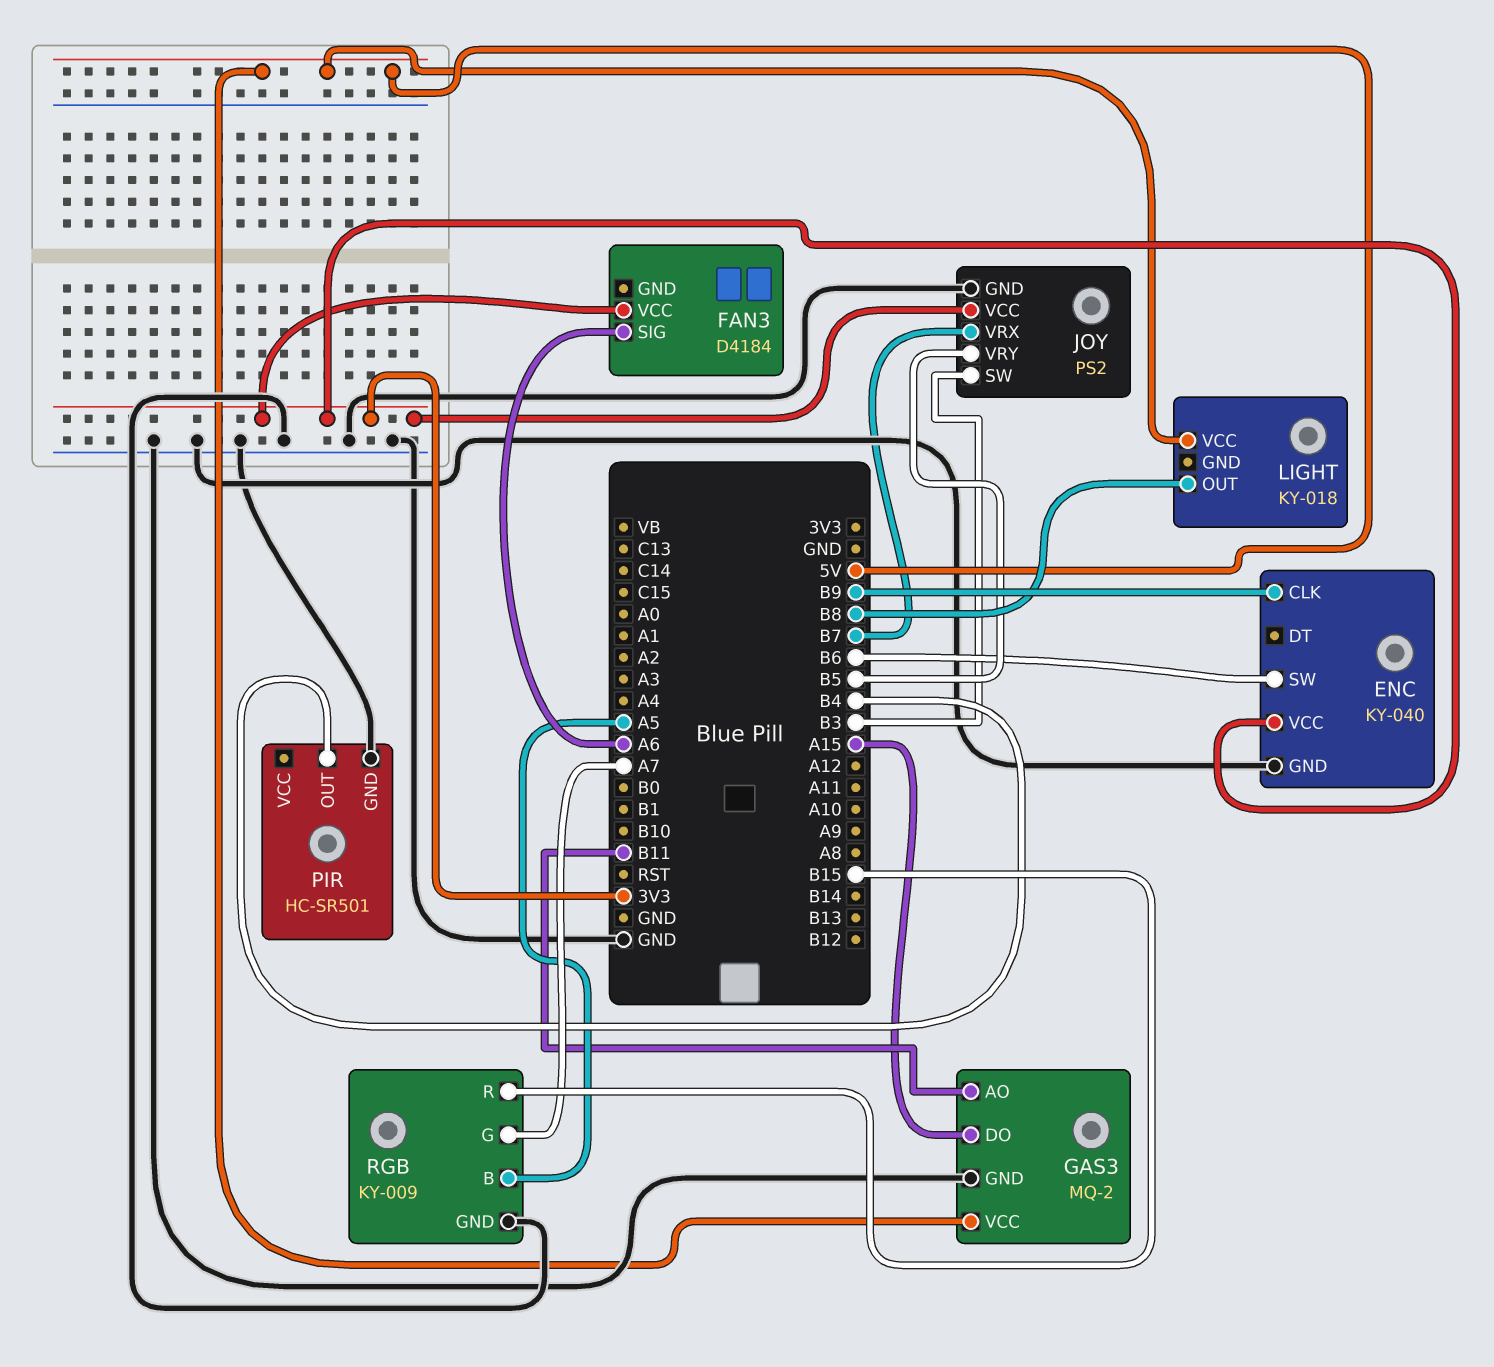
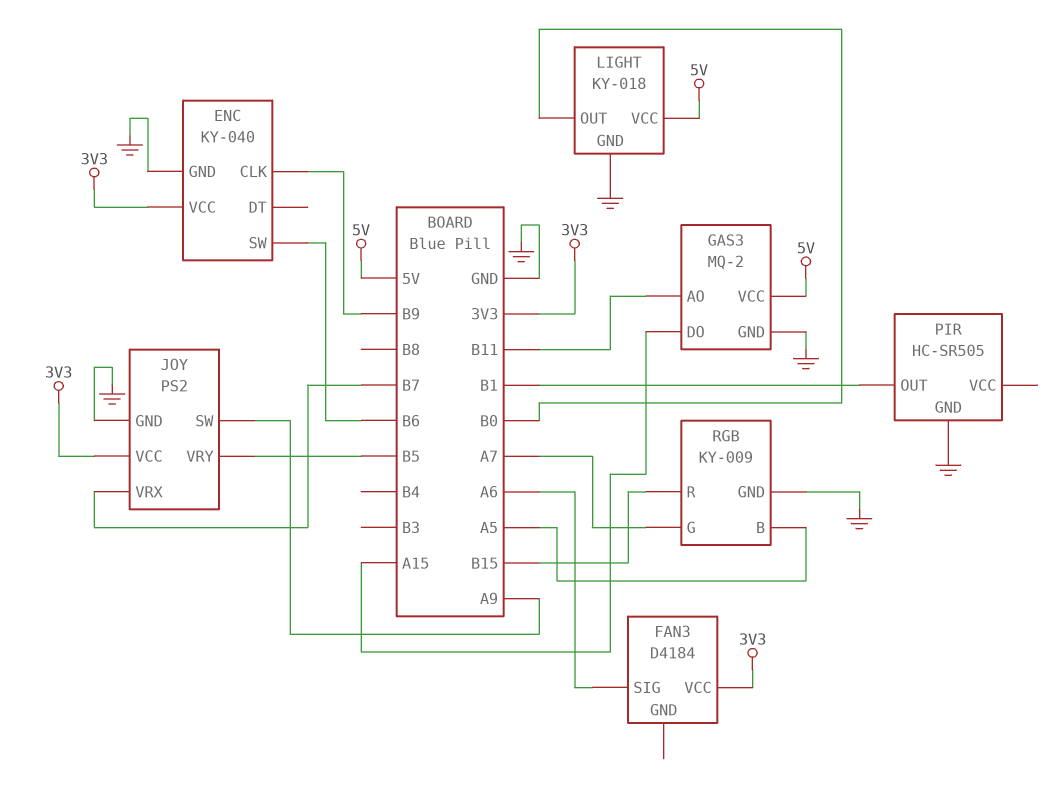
JOY pin SW: B3 -> A9
LIGHT pin GND: none -> GND
LIGHT pin OUT: B8 -> B0
PIR: HC-SR501 -> HC-SR505
PIR pin OUT: B4 -> B1

